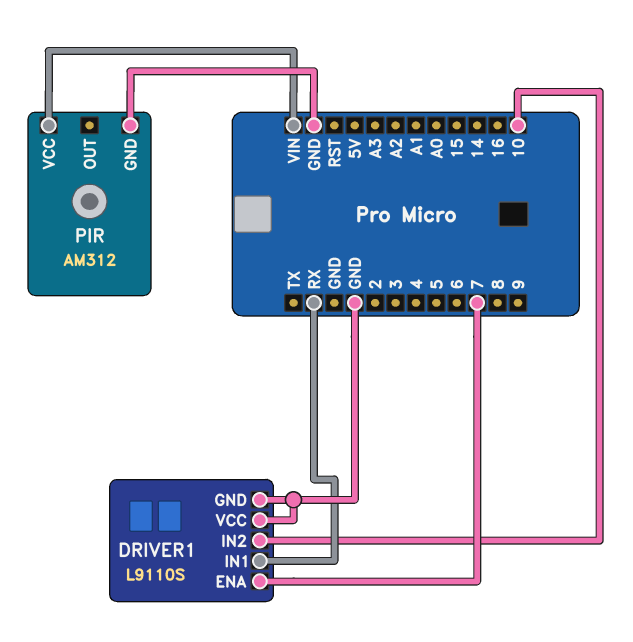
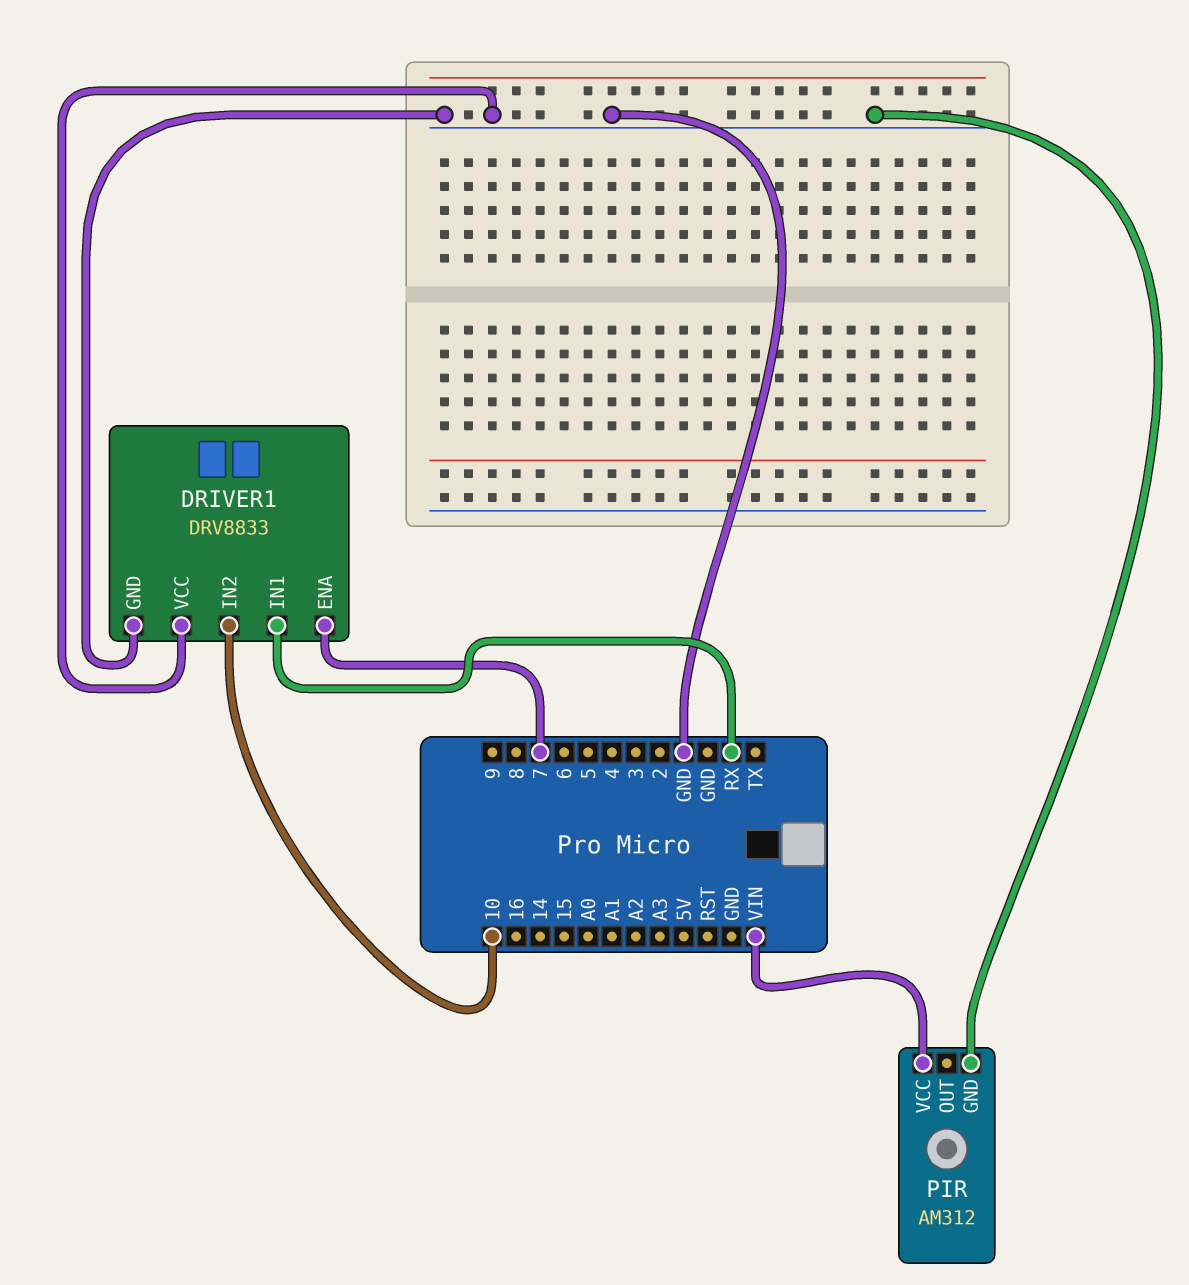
DRIVER1: L9110S -> DRV8833

